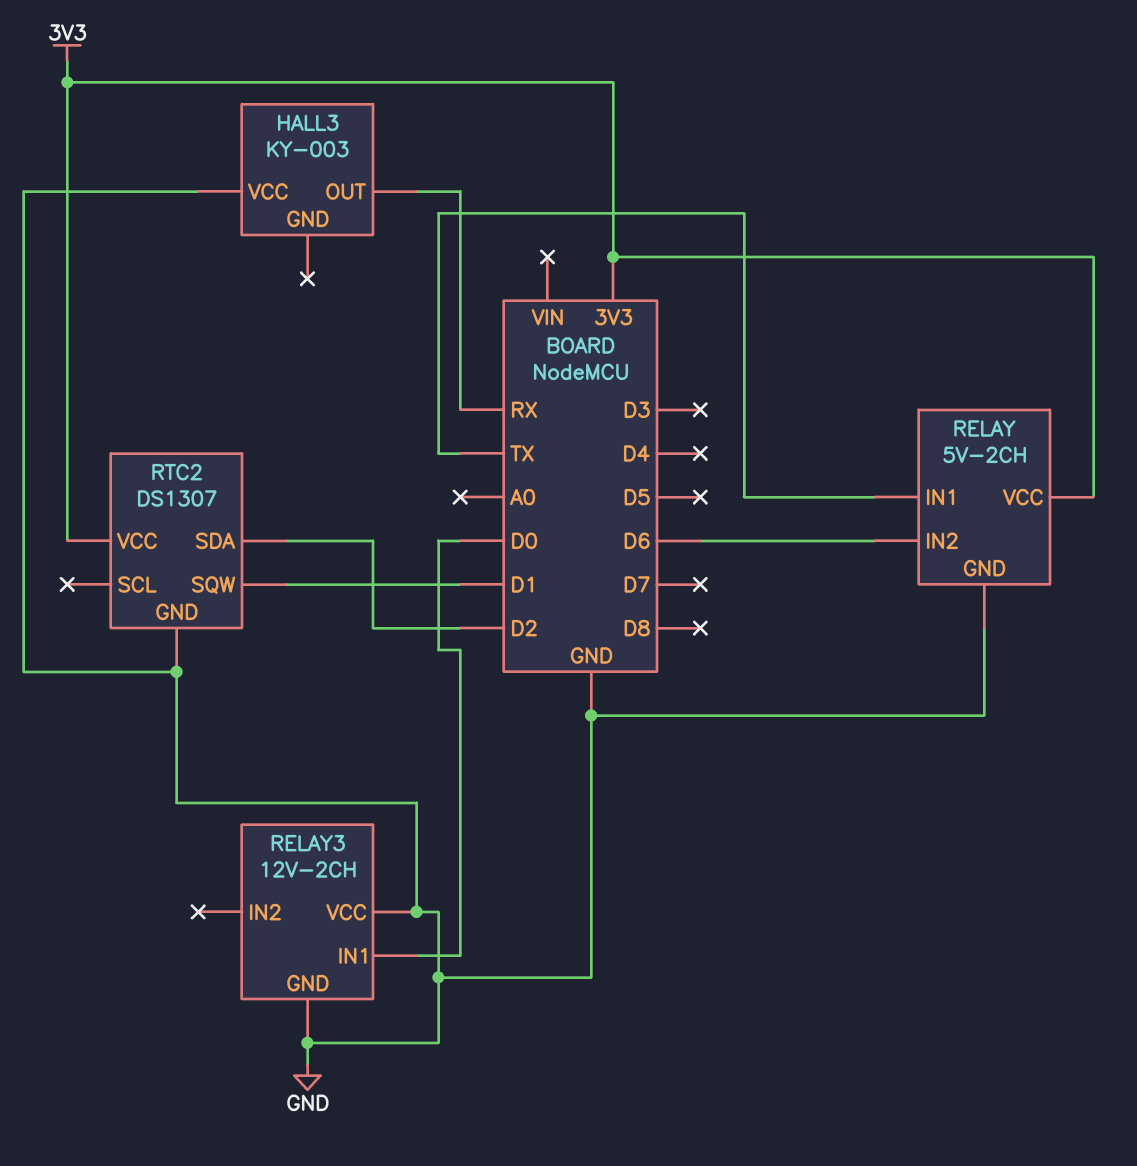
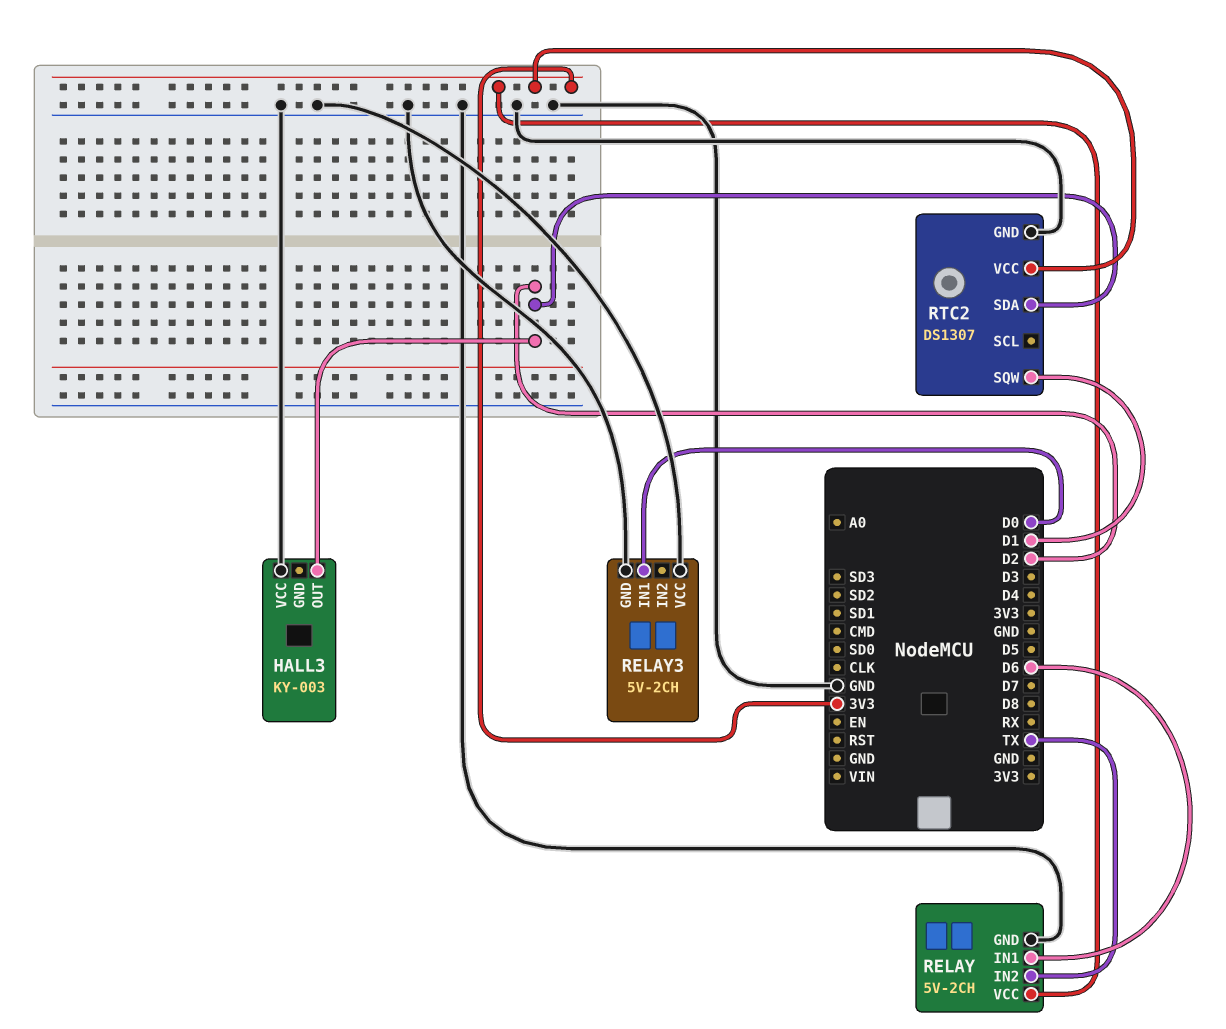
HALL3 pin OUT: RX -> D2
RELAY pin IN1: TX -> D6
RELAY pin IN2: D6 -> TX
RELAY3: 12V-2CH -> 5V-2CH

